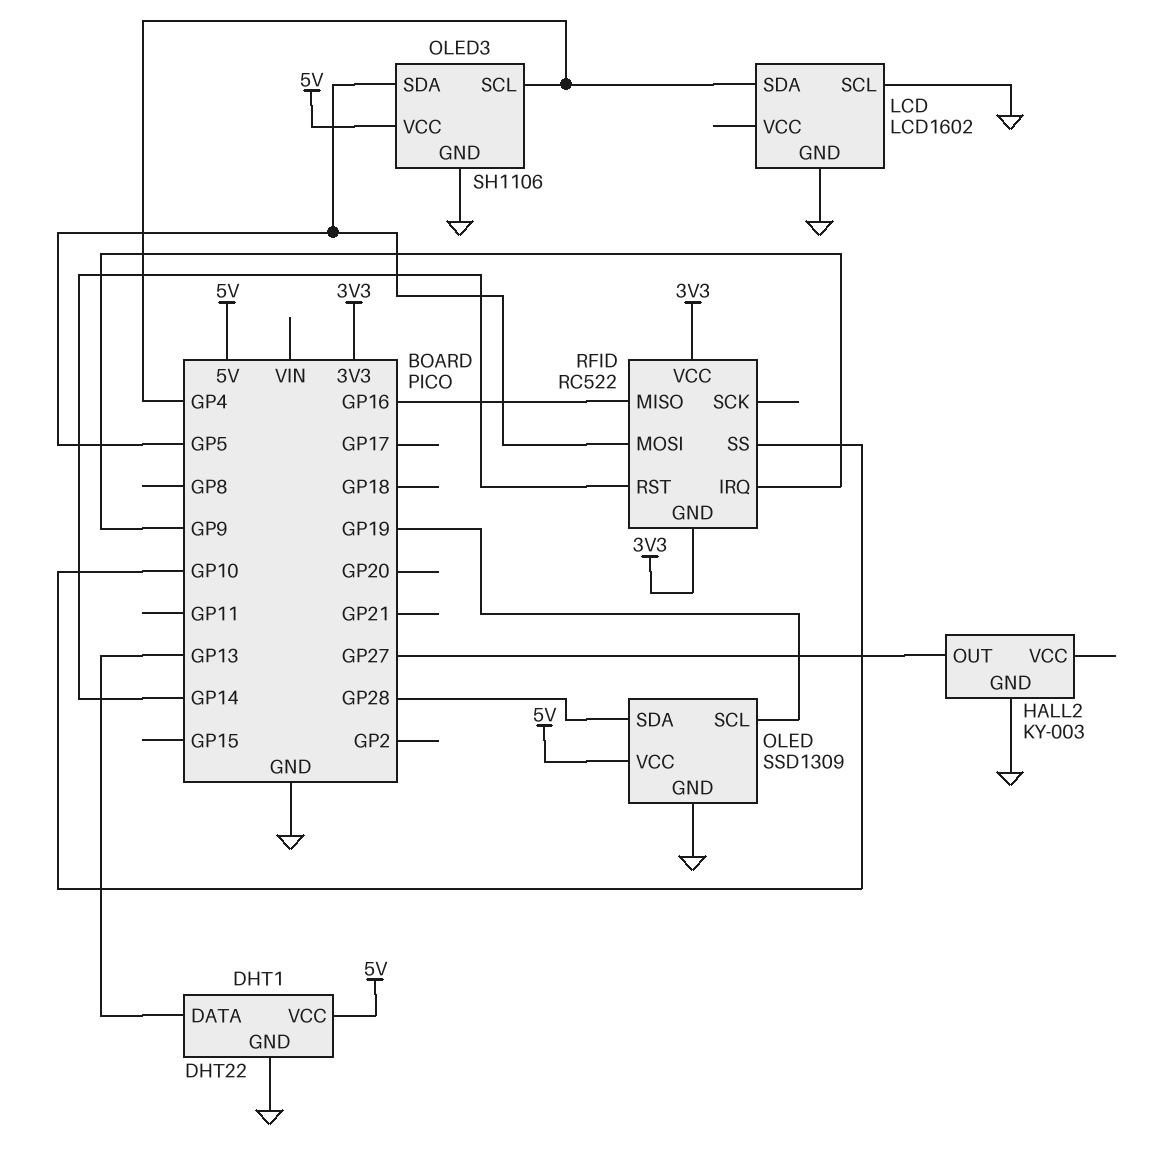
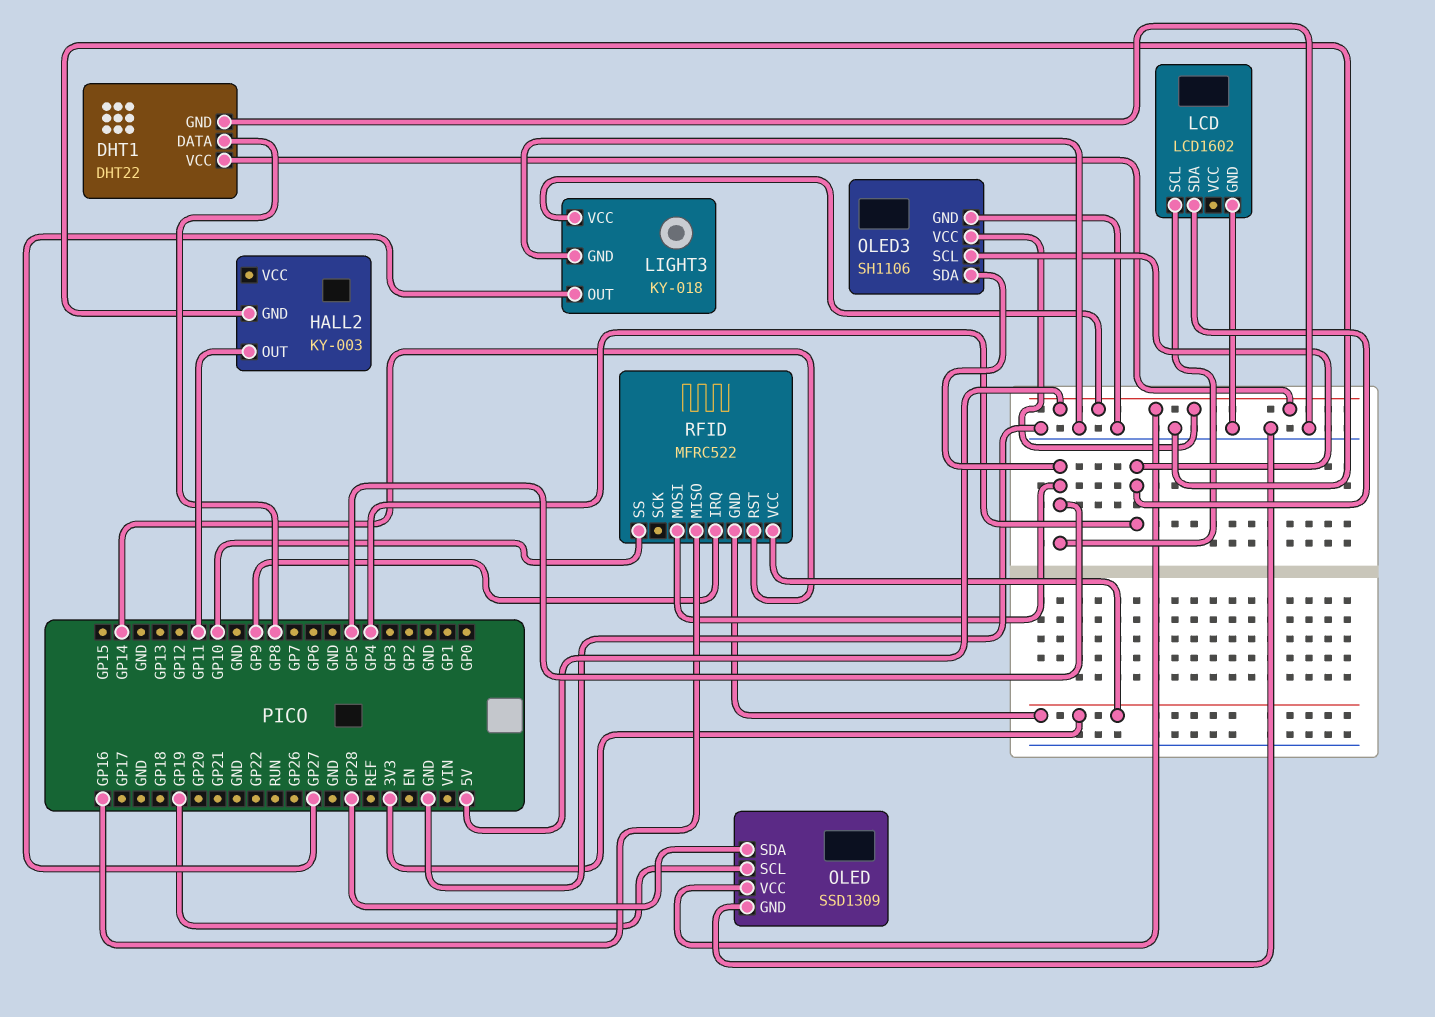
DHT1 pin DATA: GP13 -> GP8
HALL2 pin OUT: GP27 -> GP11
LCD pin SCL: GND -> GP5
LIGHT3: none -> KY-018
LIGHT3 pin GND: none -> GND
LIGHT3 pin OUT: none -> GP27
LIGHT3 pin VCC: none -> 5V
RFID: RC522 -> MFRC522

